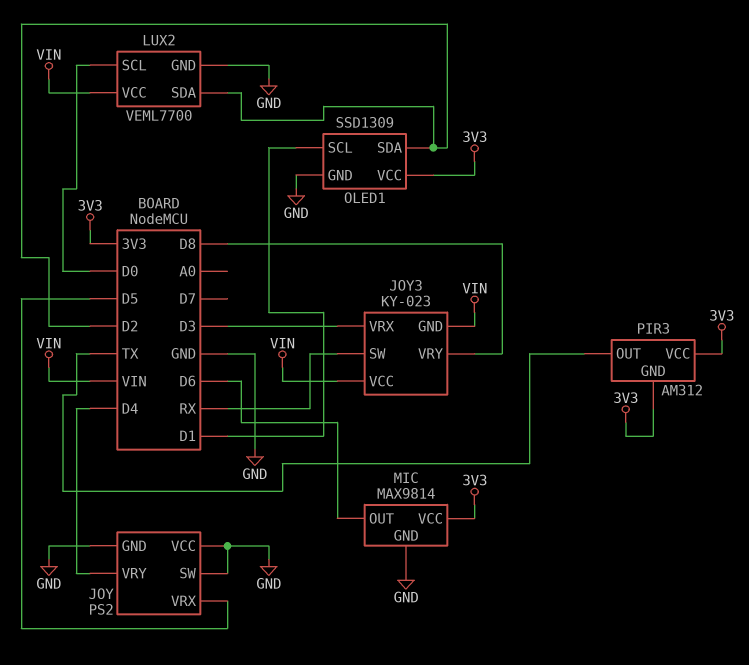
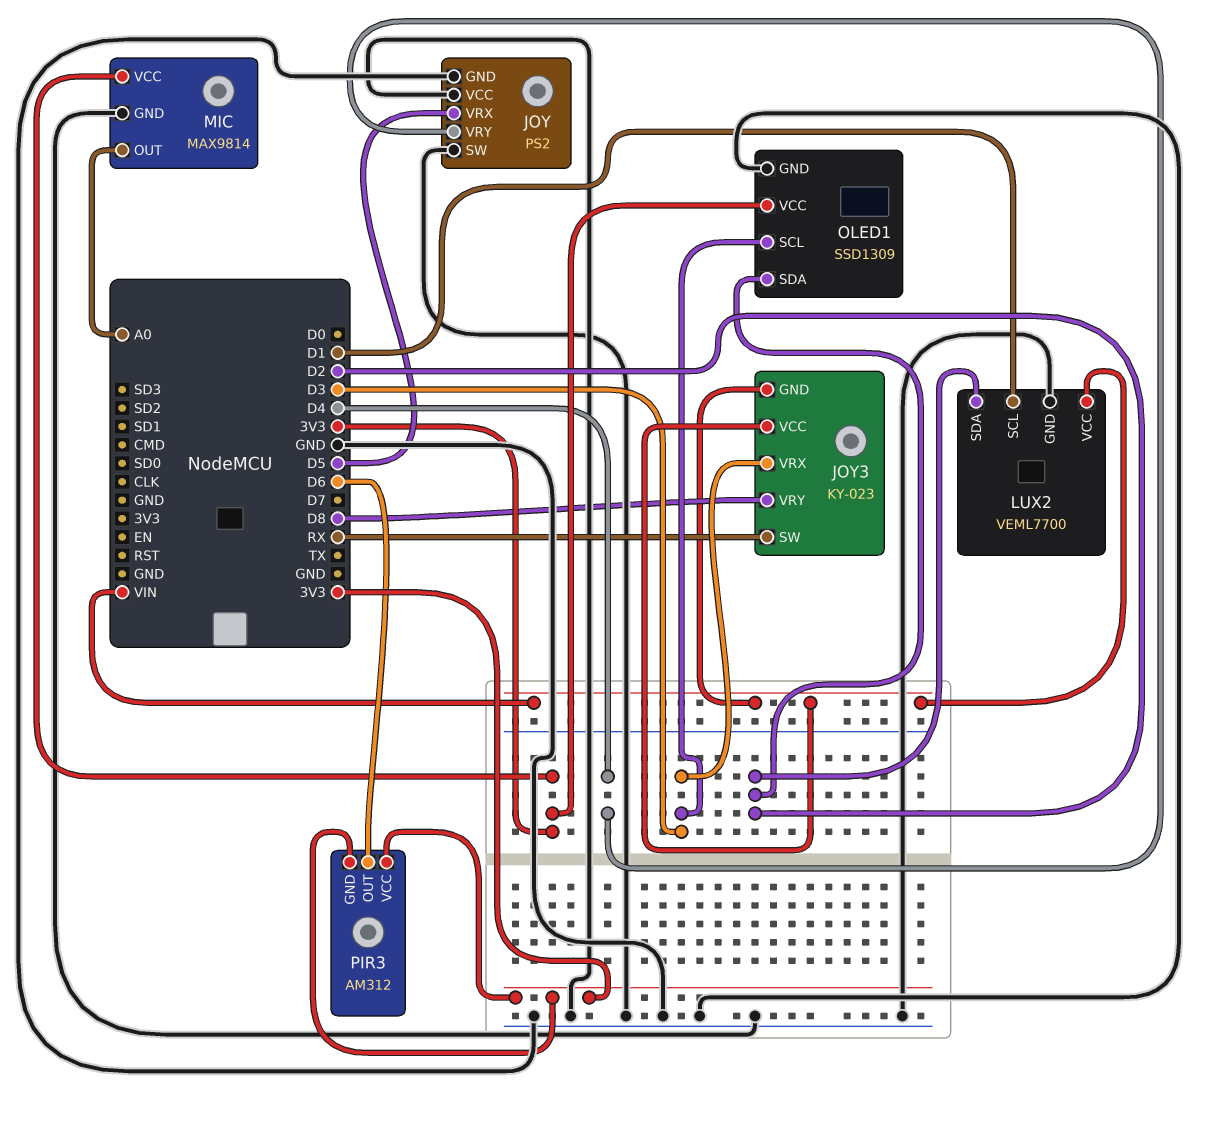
LUX2 pin SCL: D0 -> D1
MIC pin OUT: D6 -> A0
OLED1 pin SCL: D1 -> D3
PIR3 pin OUT: TX -> D6

